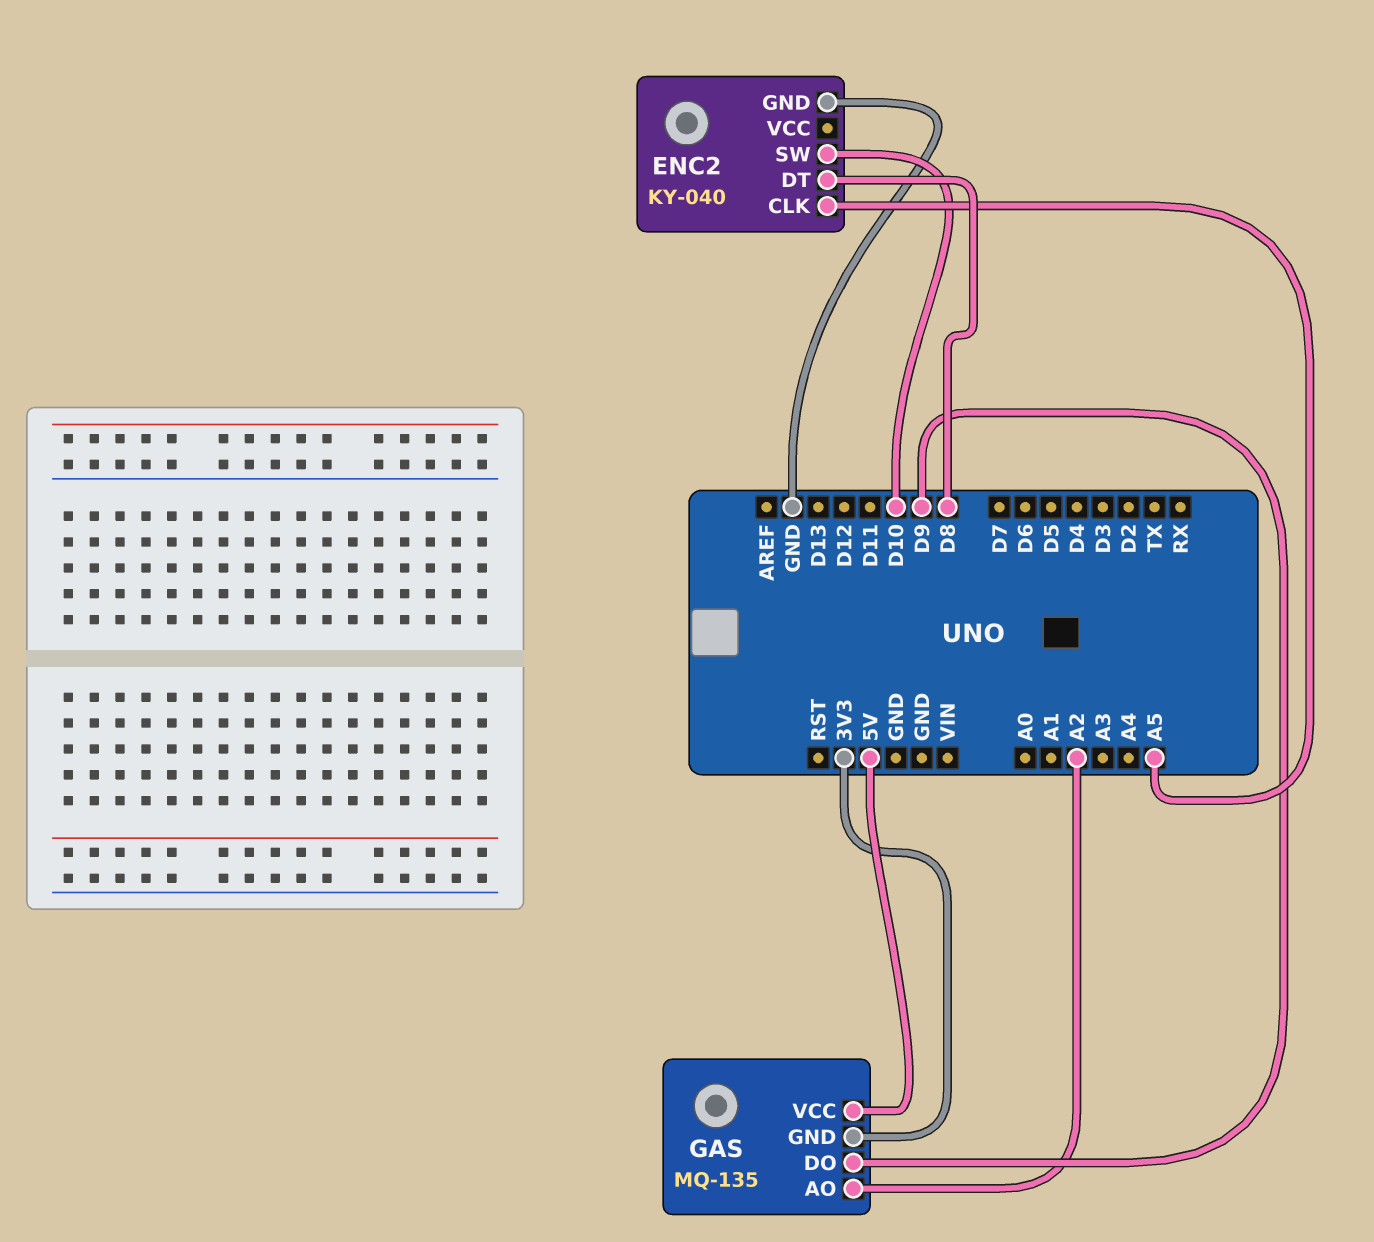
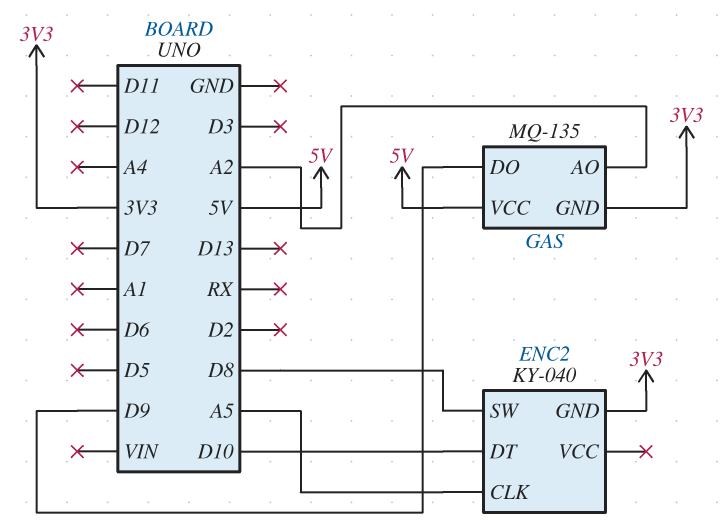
ENC2 pin DT: D8 -> D10
ENC2 pin GND: GND -> 3V3
ENC2 pin SW: D10 -> D8

